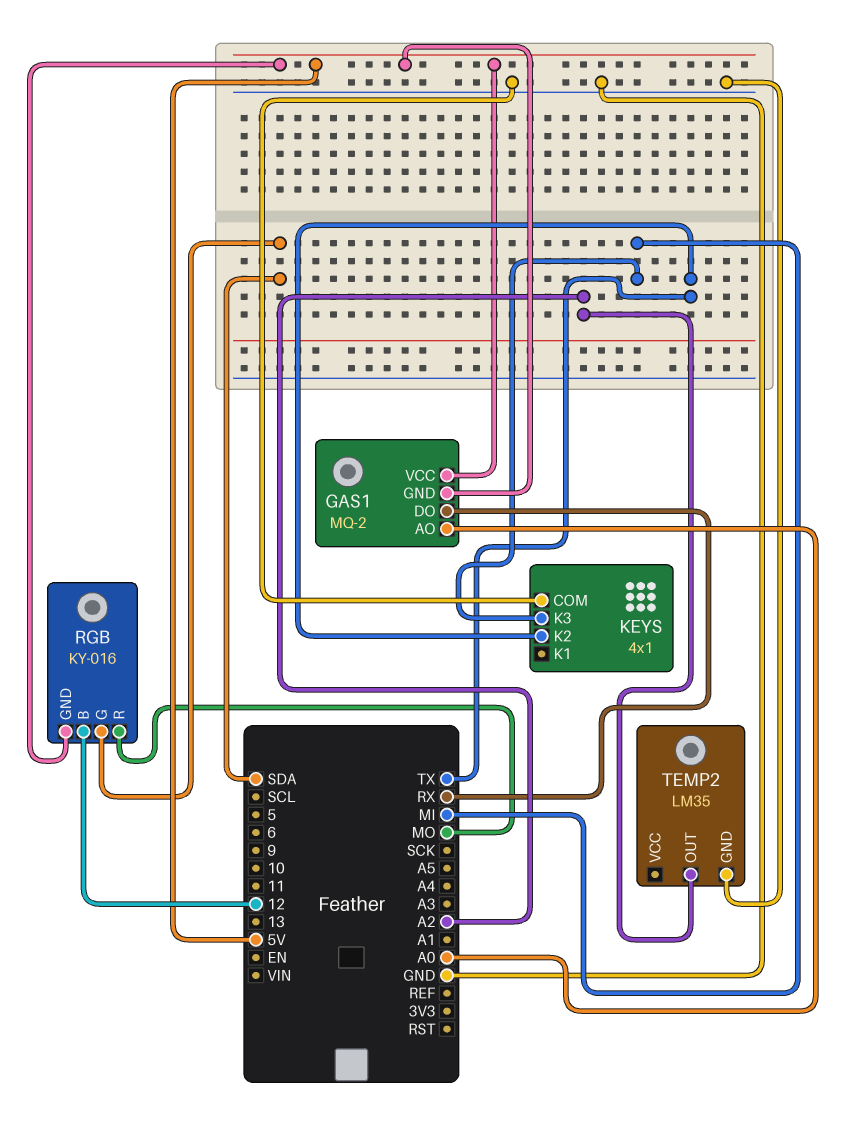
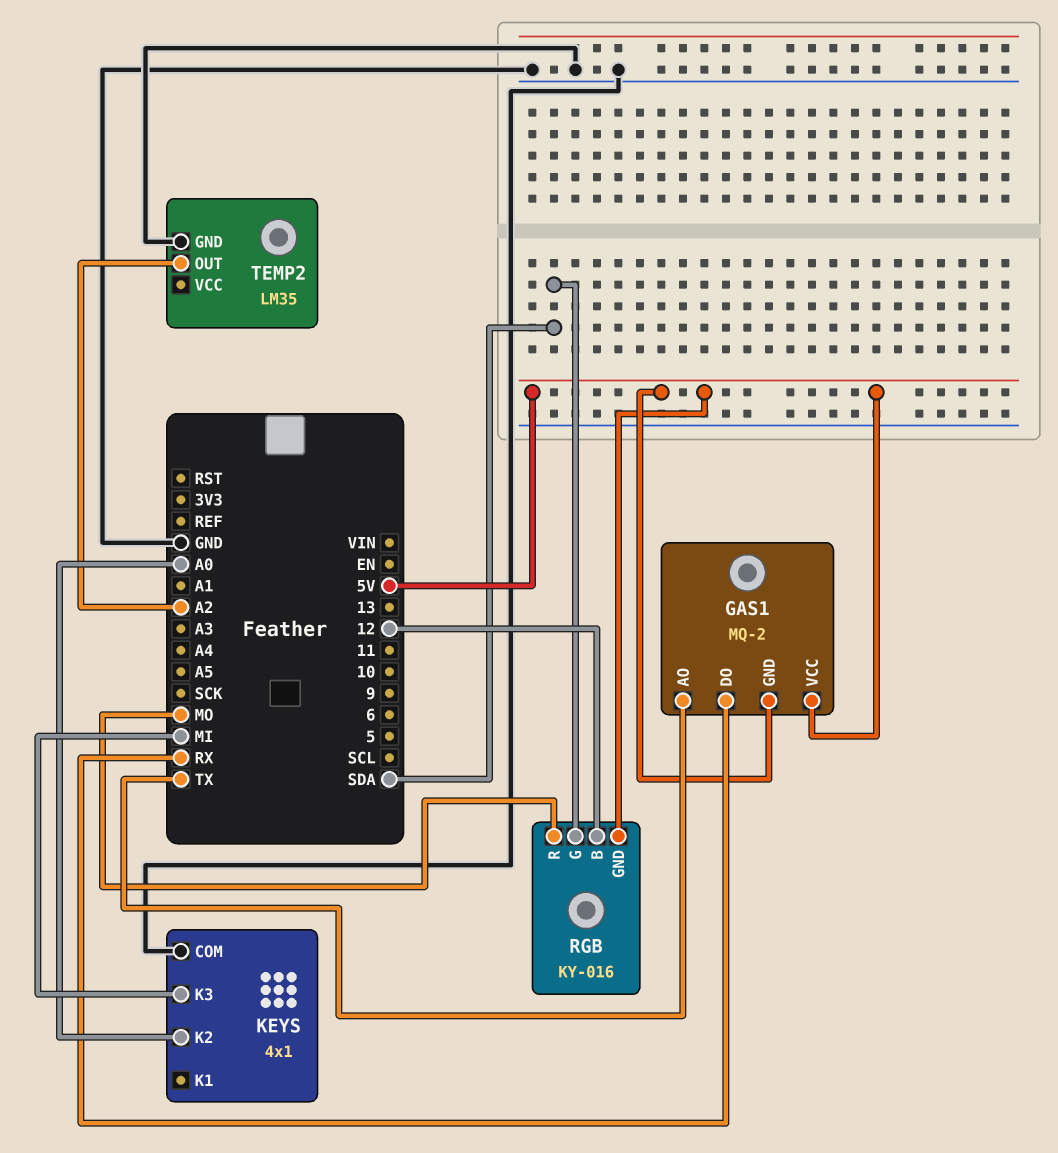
GAS1 pin AO: A0 -> TX
KEYS pin K2: TX -> A0

